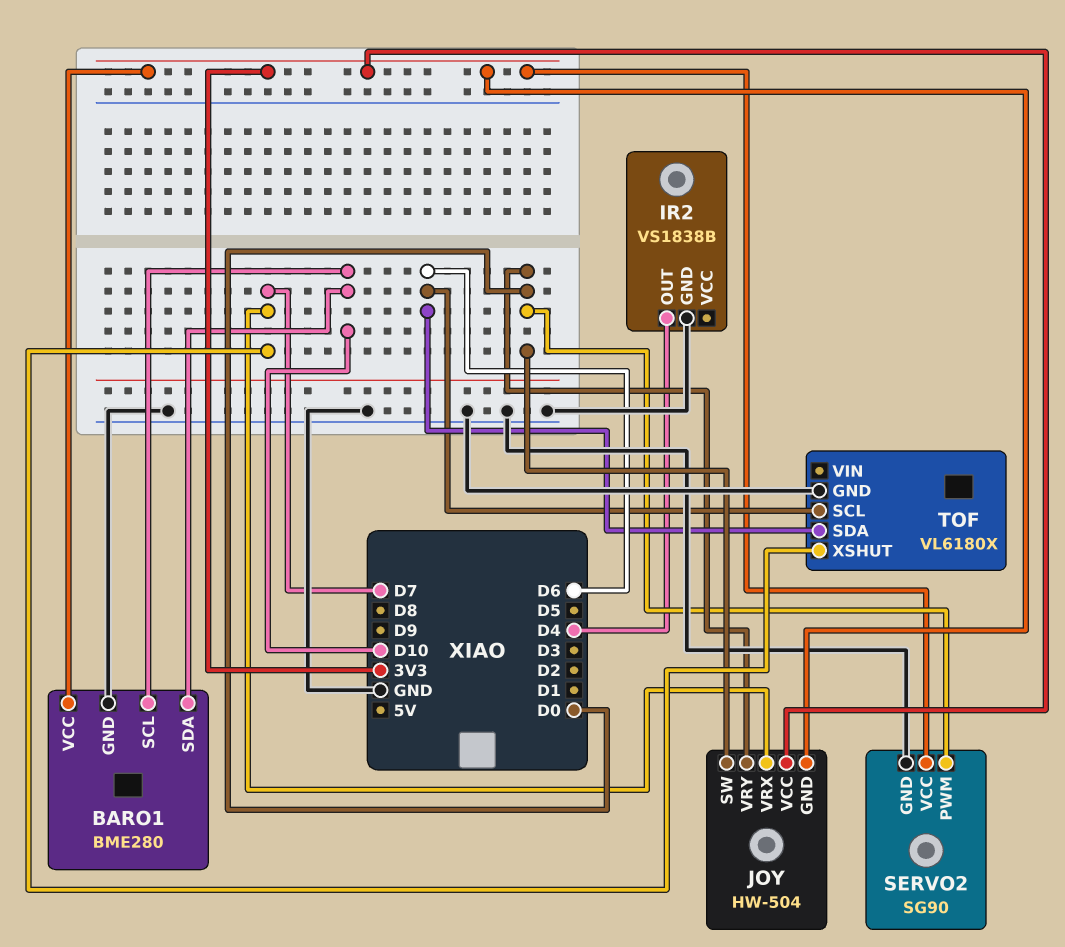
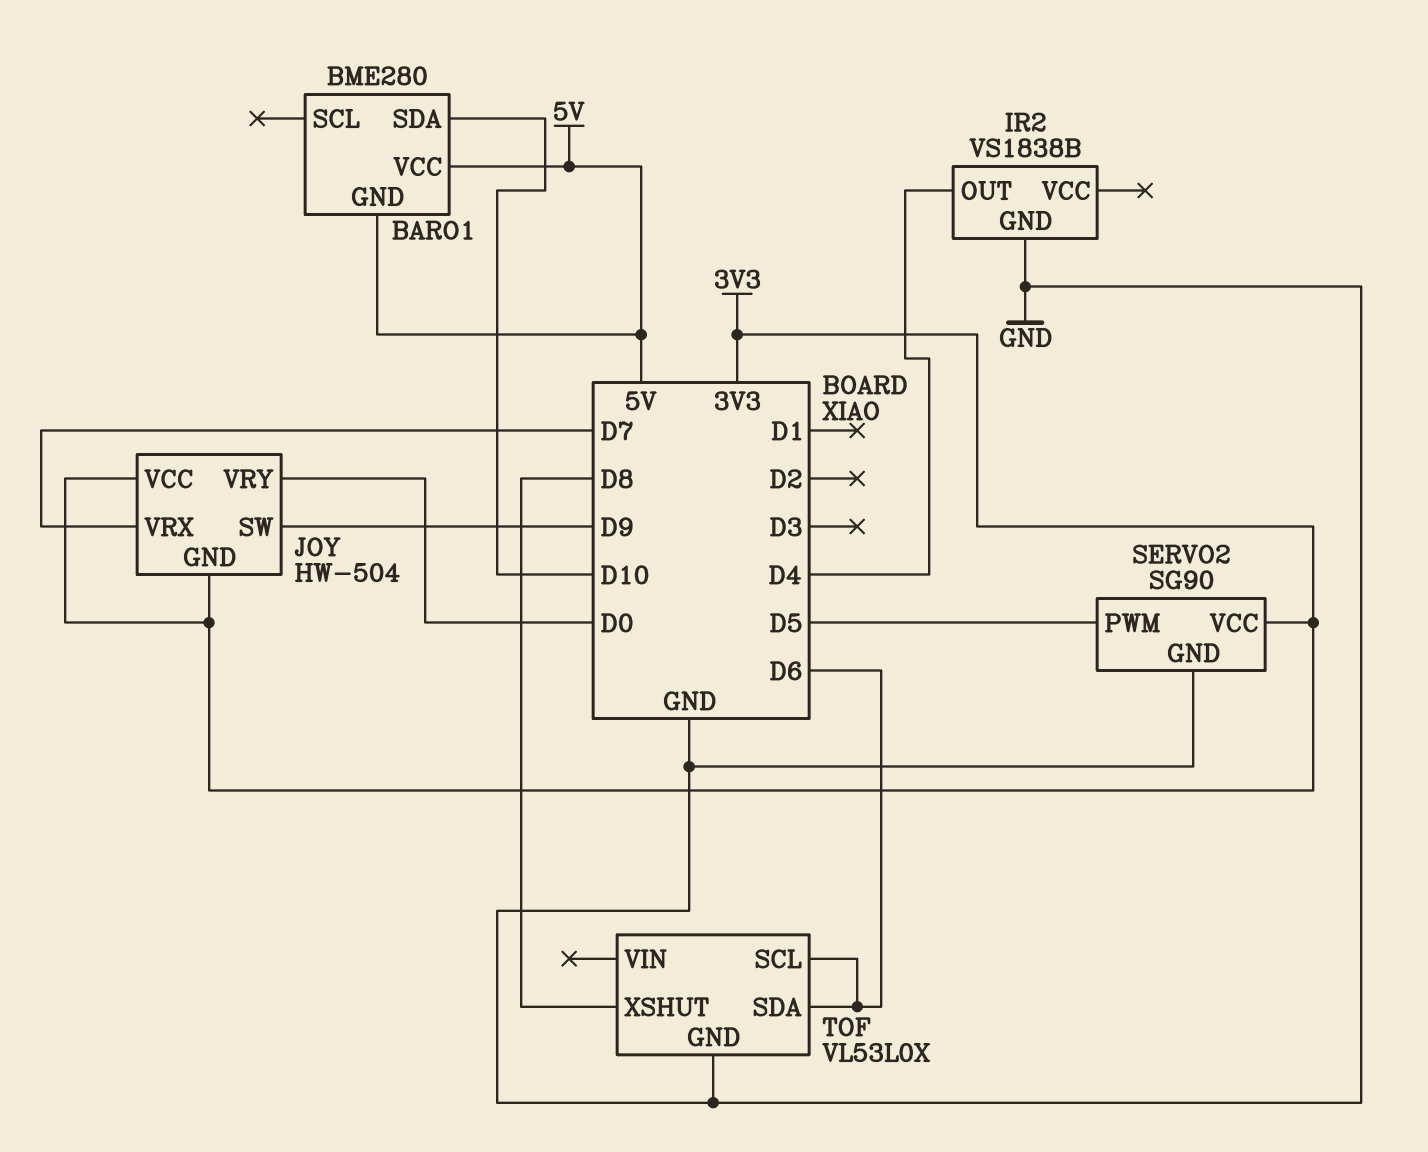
BARO1 pin GND: GND -> 5V
BARO1 pin SCL: D10 -> none
BARO1 pin VCC: 3V3 -> 5V
JOY pin SW: D0 -> D9
SERVO2 pin PWM: D0 -> D5
TOF: VL6180X -> VL53L0X
TOF pin XSHUT: D7 -> D8

